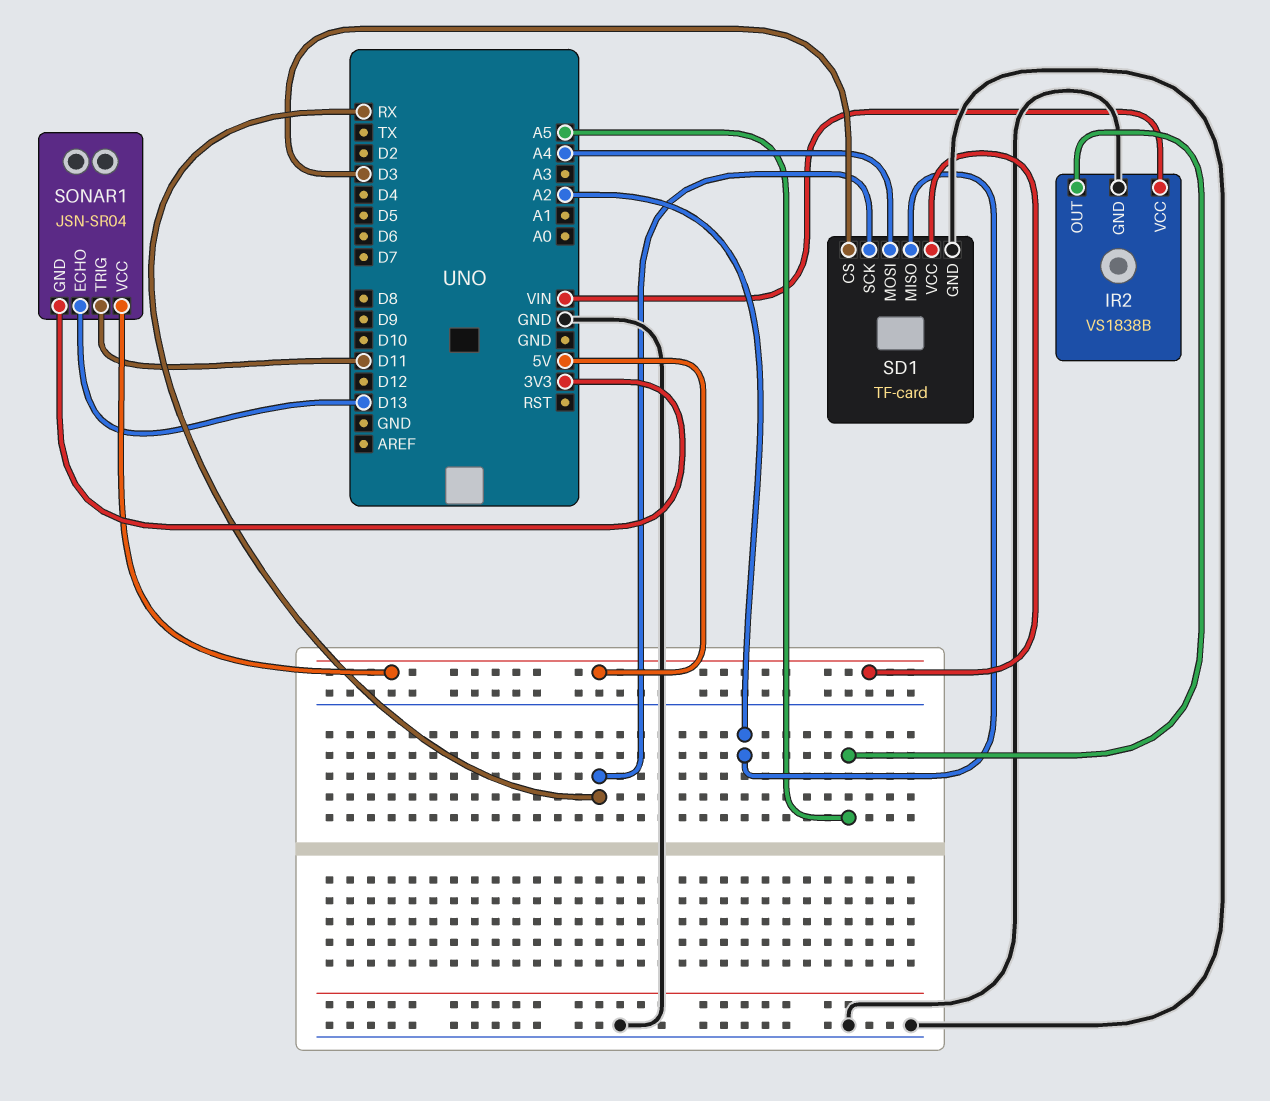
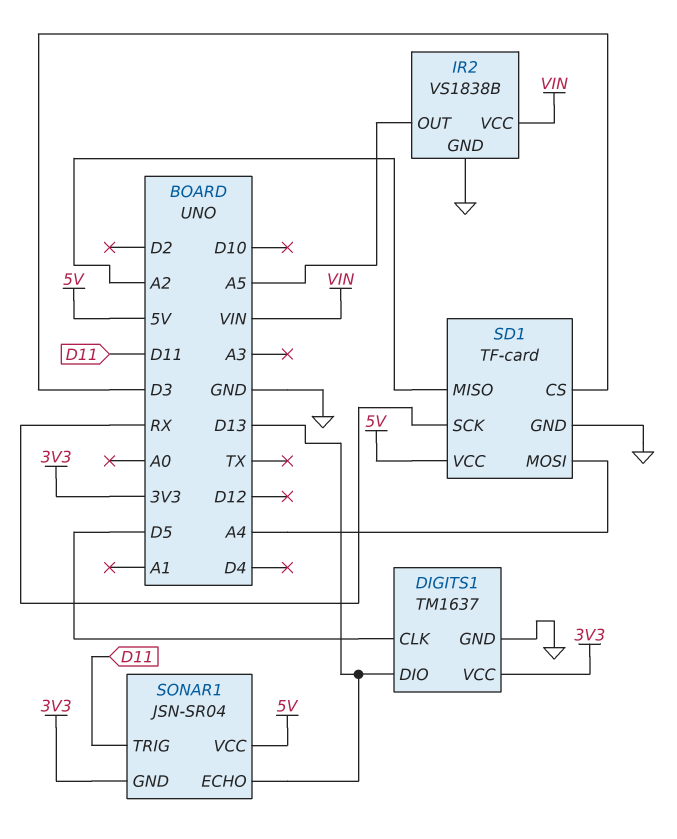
DIGITS1: none -> TM1637
DIGITS1 pin CLK: none -> D5
DIGITS1 pin DIO: none -> D13
DIGITS1 pin GND: none -> GND
DIGITS1 pin VCC: none -> 3V3

